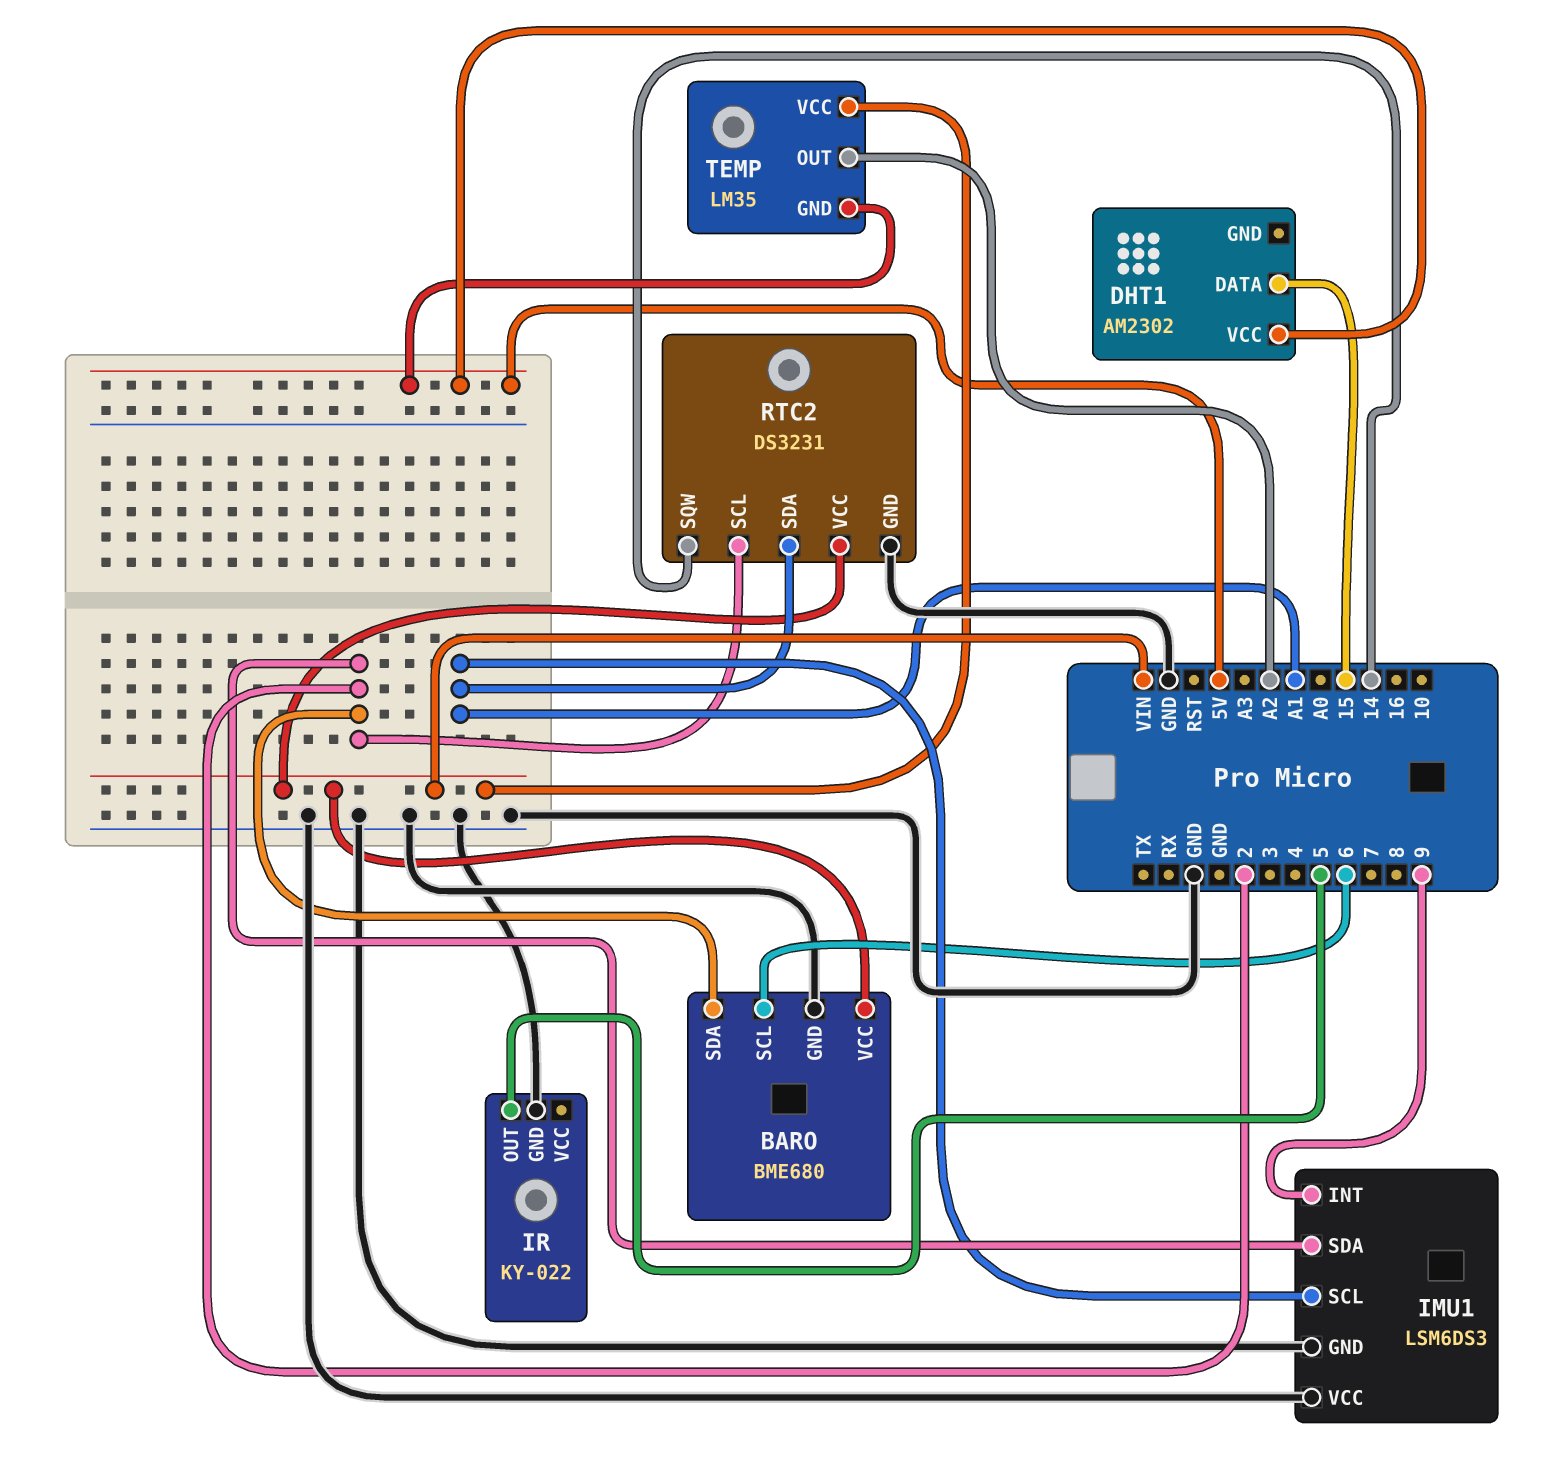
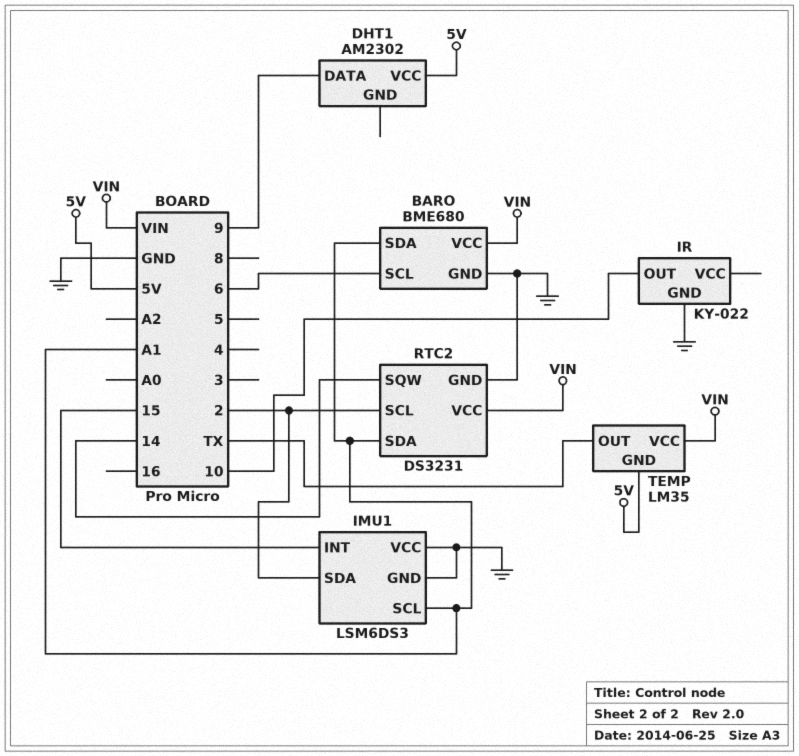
BARO pin SDA: 2 -> A1
DHT1 pin DATA: 15 -> 9
IMU1 pin INT: 9 -> 15
IR pin OUT: 5 -> 10
TEMP pin OUT: A2 -> TX

